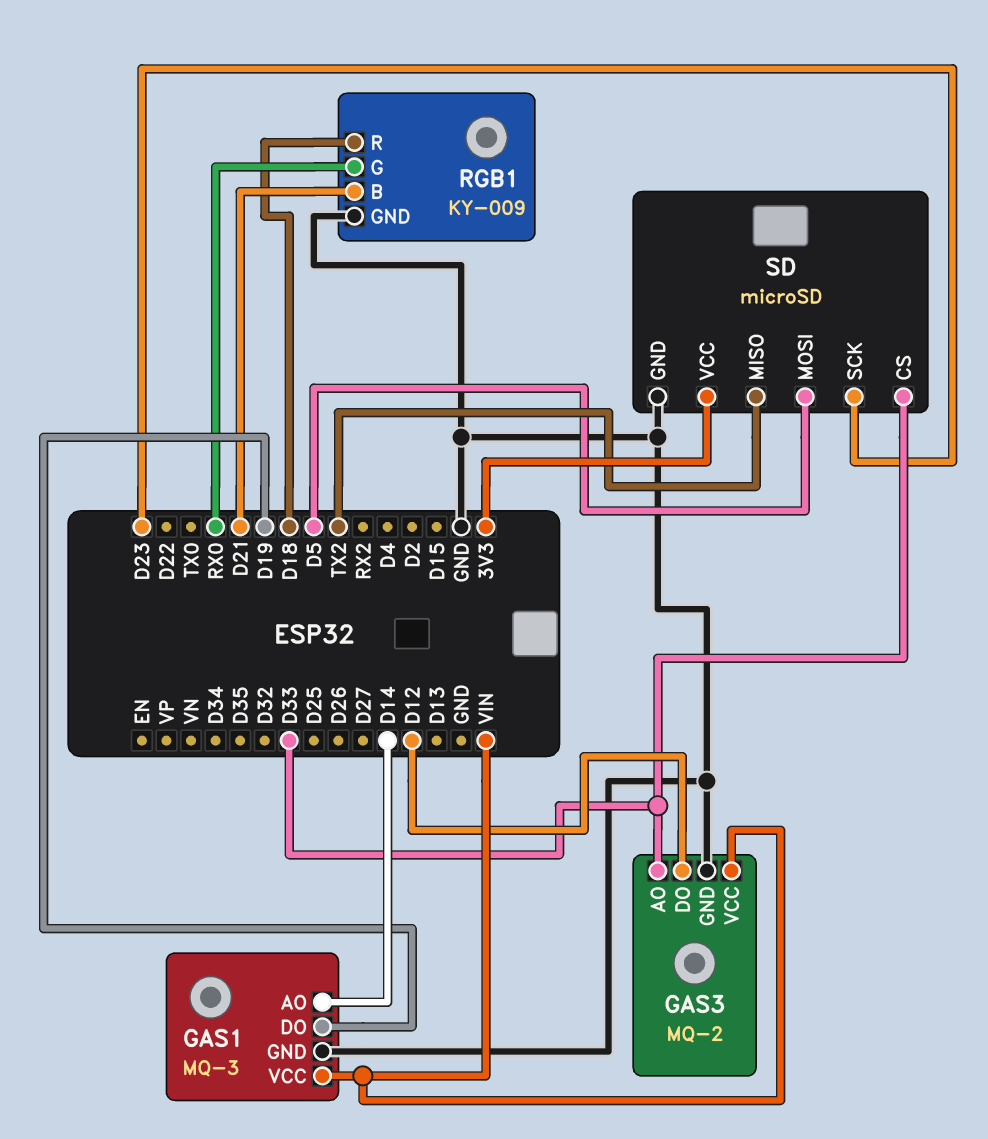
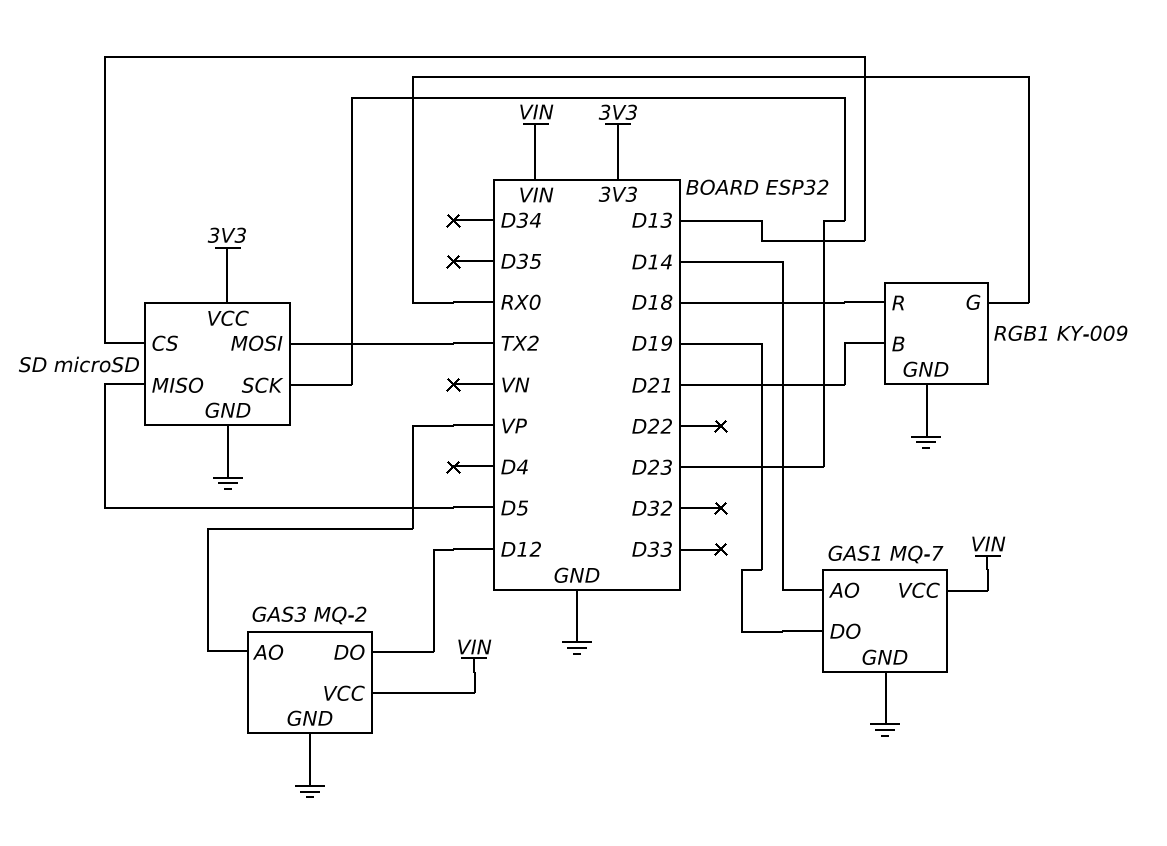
GAS1: MQ-3 -> MQ-7
GAS3 pin AO: D33 -> VP
SD pin CS: D33 -> D13
SD pin MISO: TX2 -> D5
SD pin MOSI: D5 -> TX2

